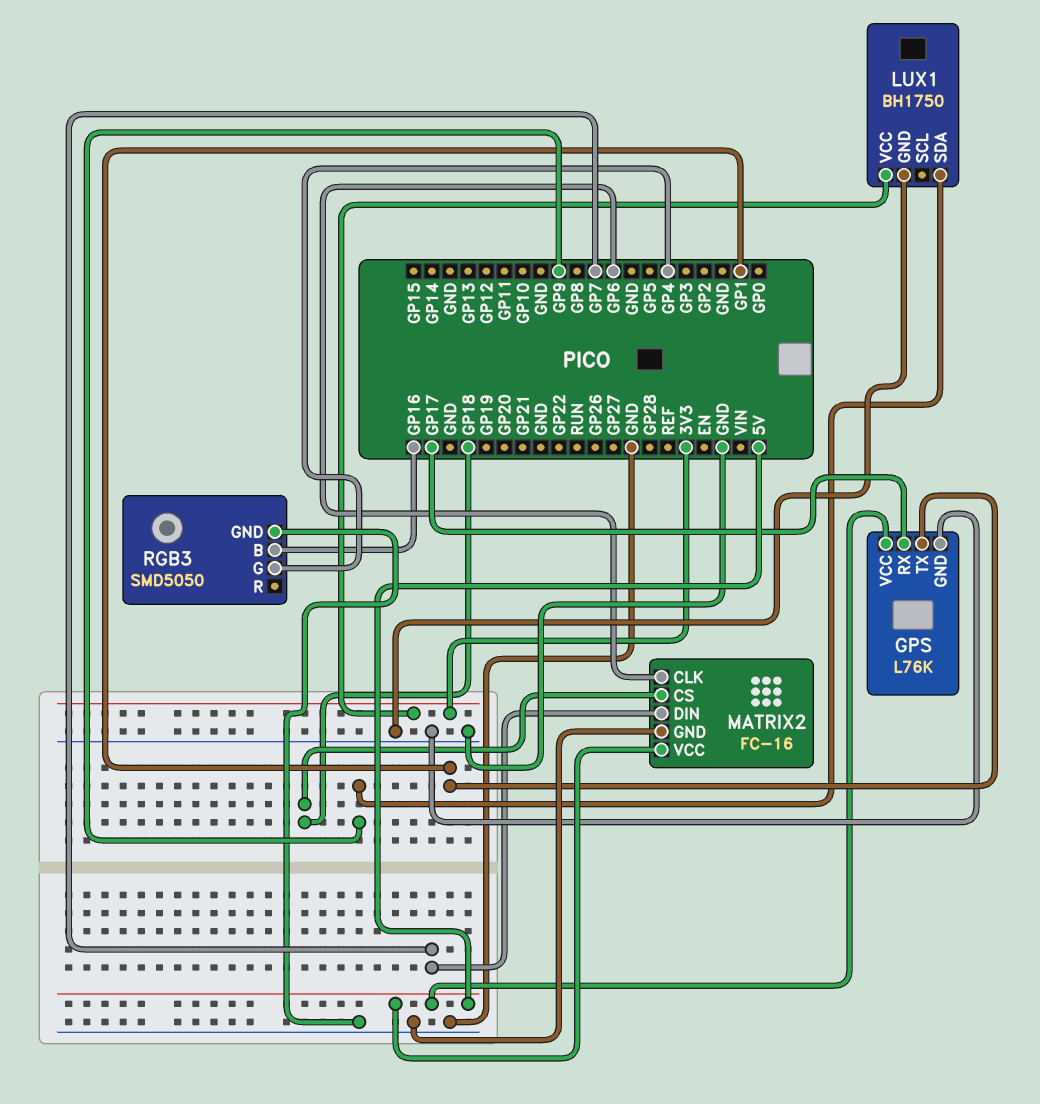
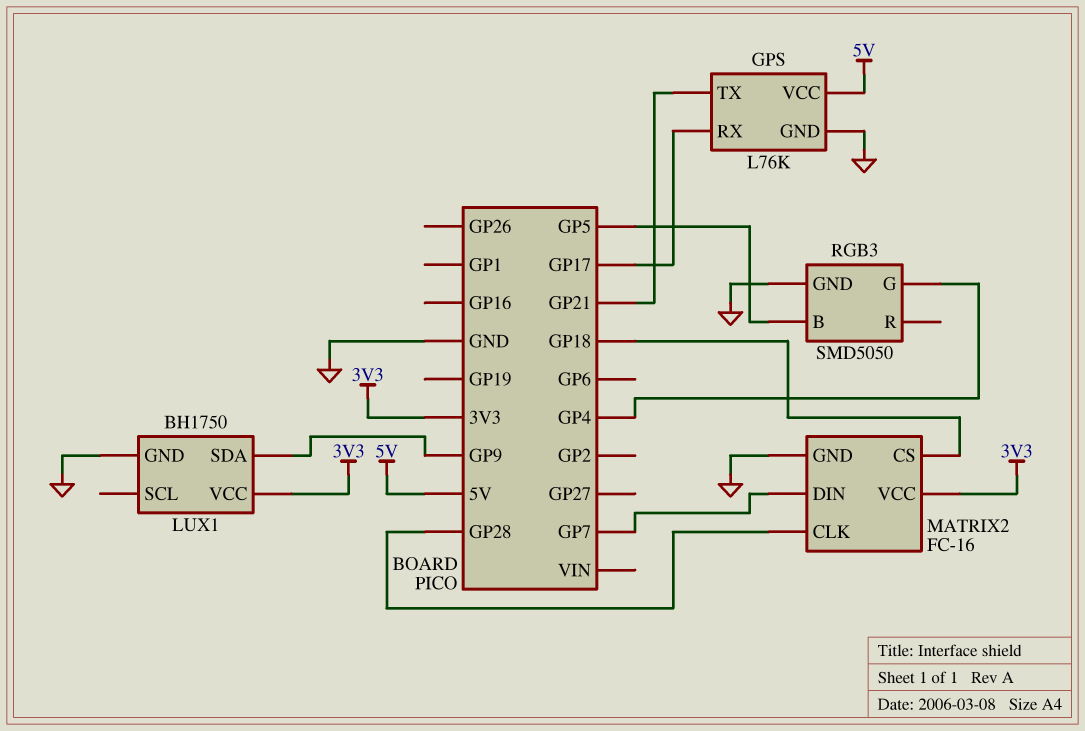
GPS pin TX: GP1 -> GP21
MATRIX2 pin CLK: GP6 -> GP28
MATRIX2 pin VCC: 5V -> 3V3
RGB3 pin B: GP16 -> GP5

